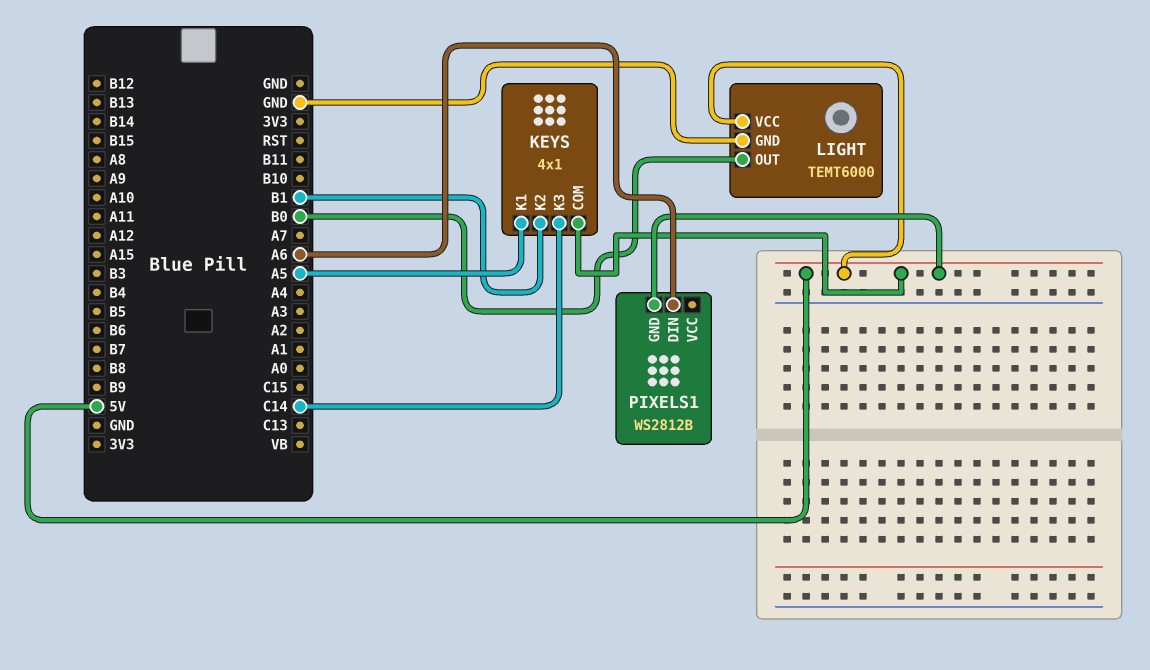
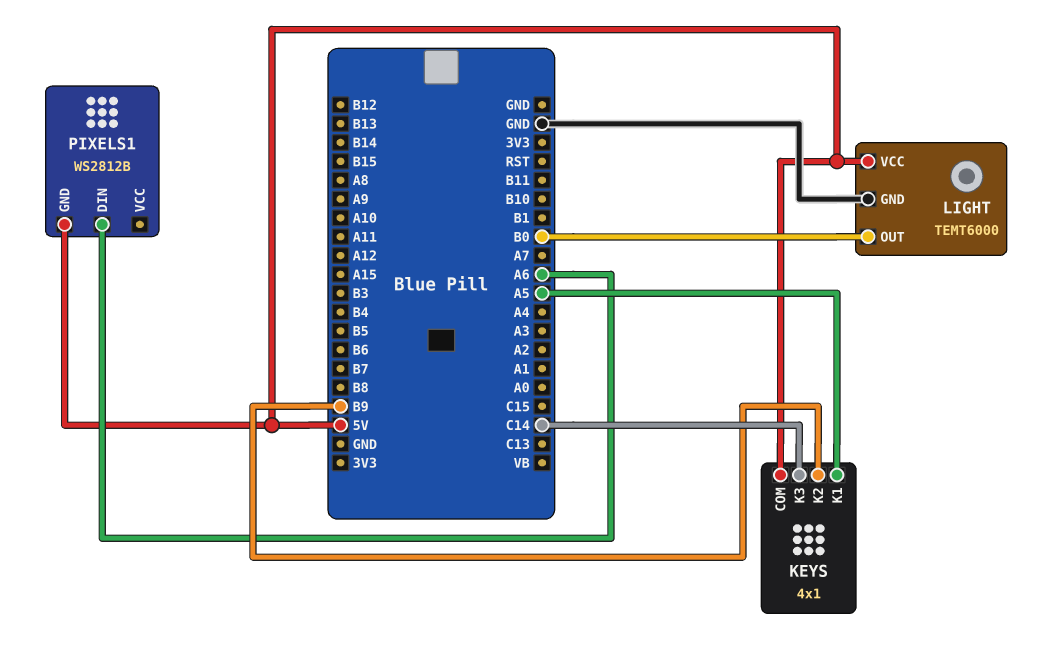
KEYS pin K2: B1 -> B9

